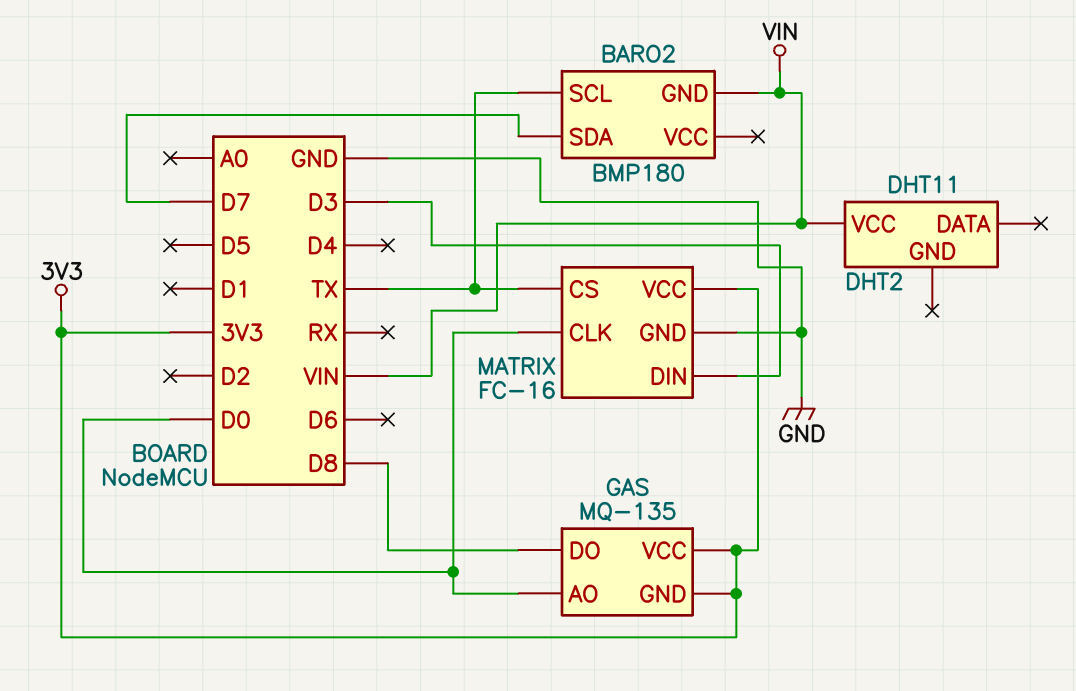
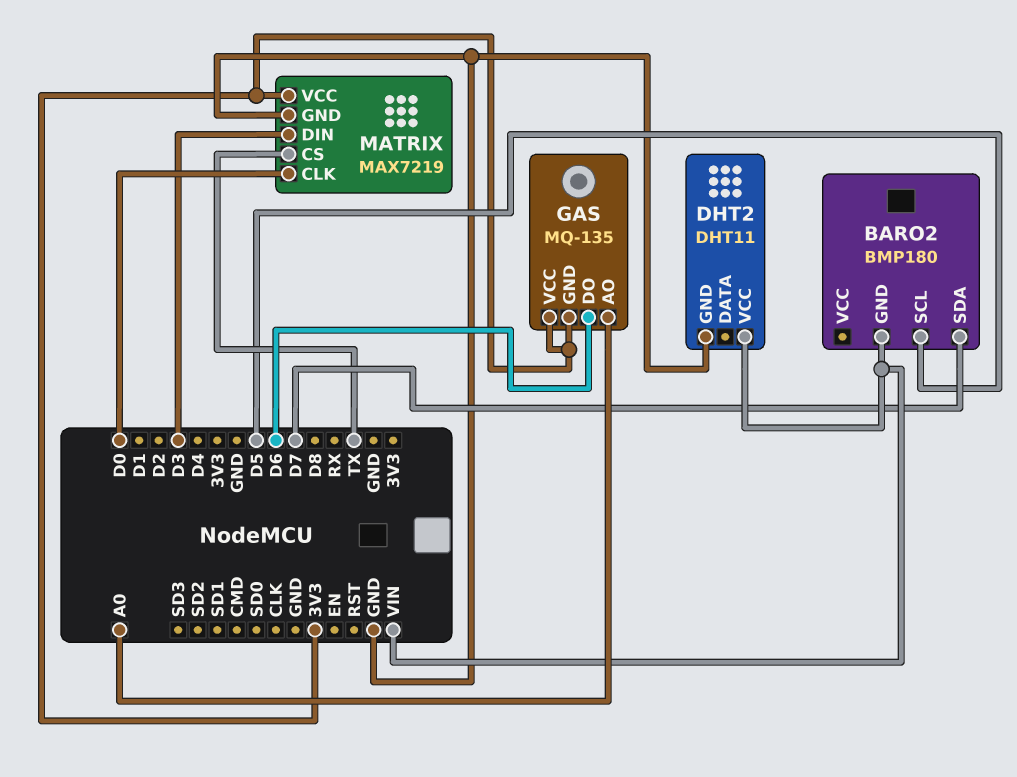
BARO2 pin SCL: TX -> D5
DHT2 pin GND: none -> GND
GAS pin AO: D0 -> A0
GAS pin DO: D8 -> D6
MATRIX: FC-16 -> MAX7219

